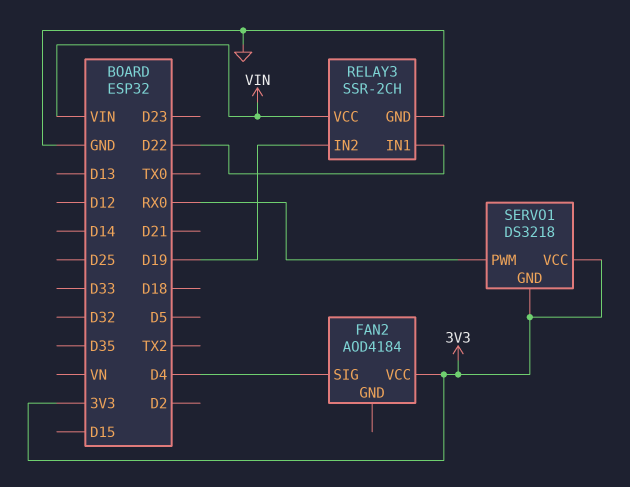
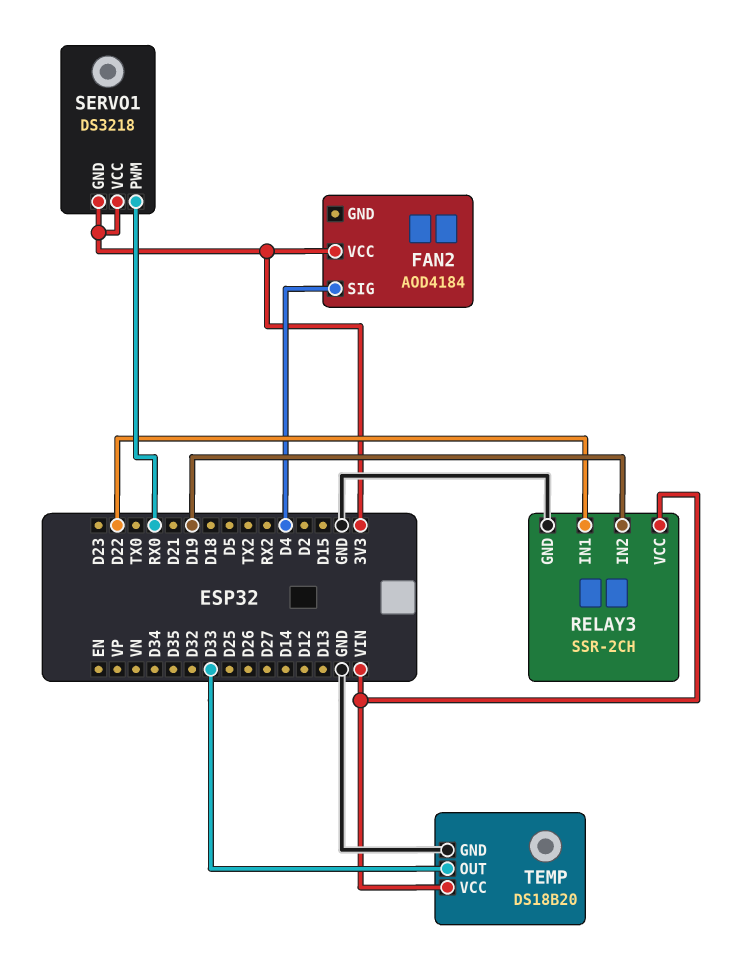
TEMP: none -> DS18B20
TEMP pin GND: none -> GND
TEMP pin OUT: none -> D33
TEMP pin VCC: none -> VIN

